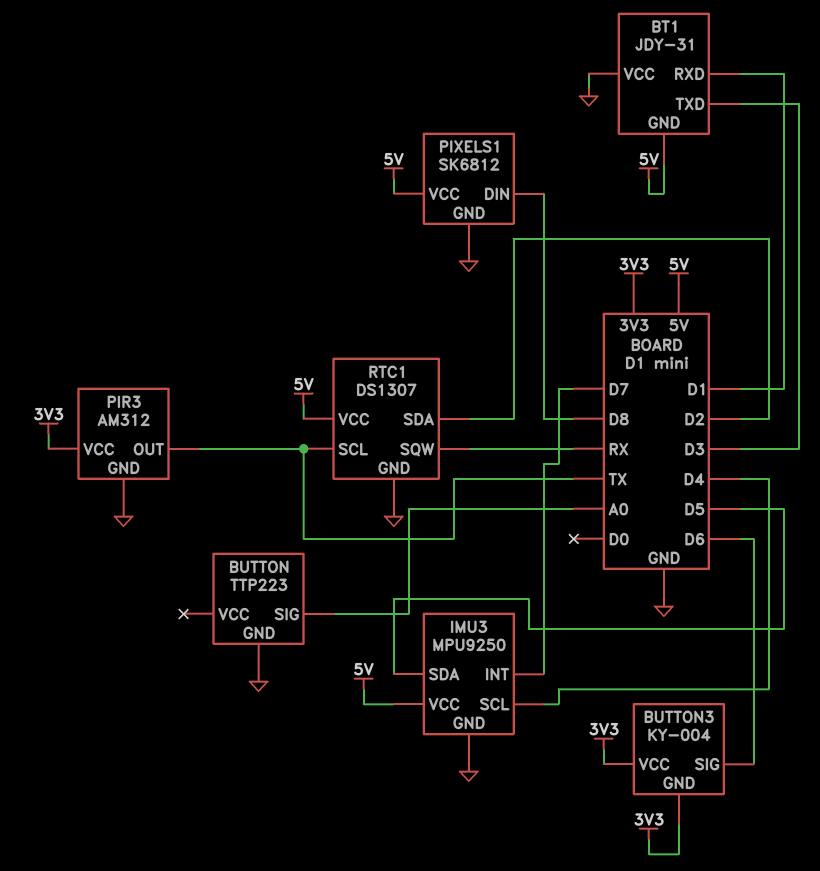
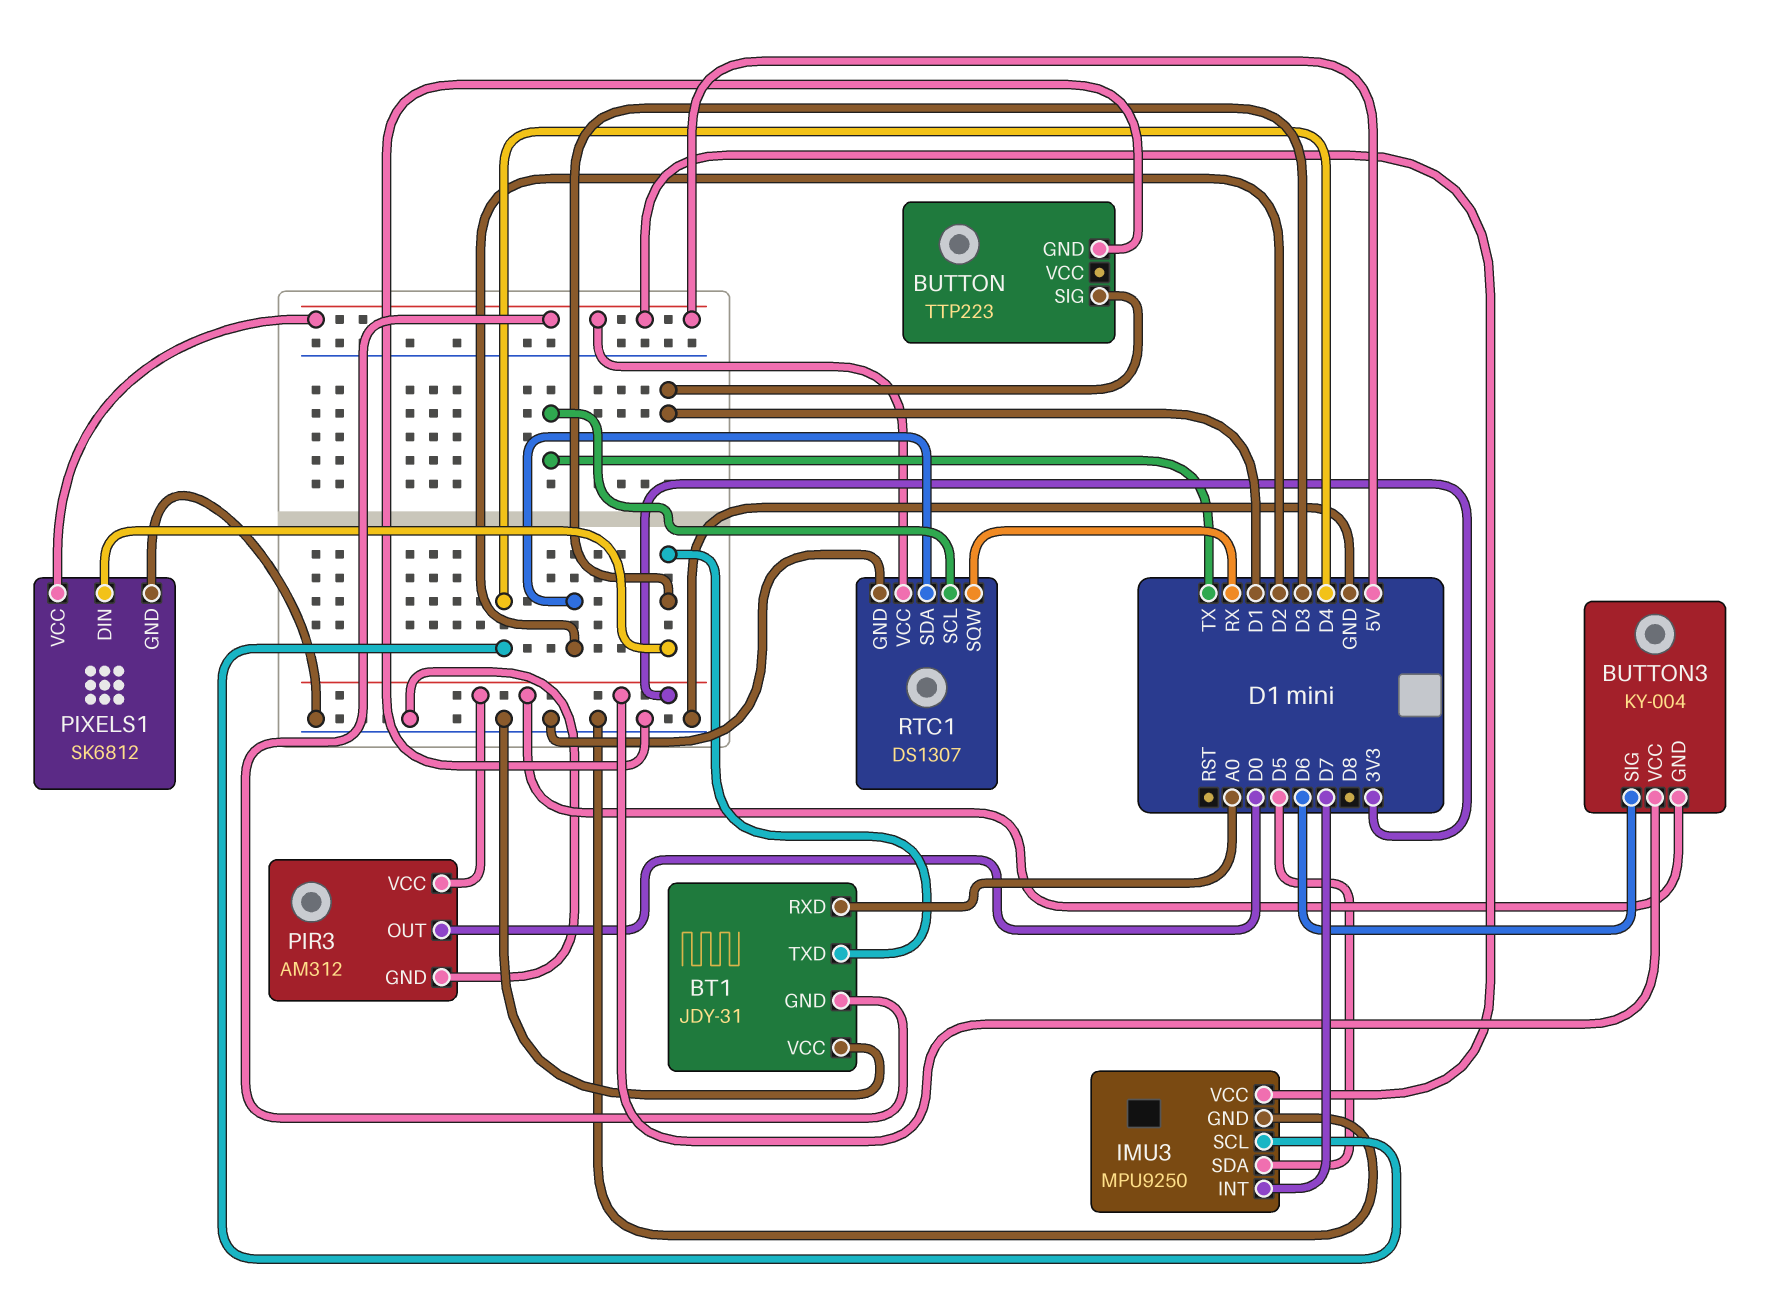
BT1 pin RXD: D1 -> A0
BUTTON pin SIG: A0 -> D1
PIR3 pin OUT: TX -> D0
PIXELS1 pin DIN: D8 -> D3

